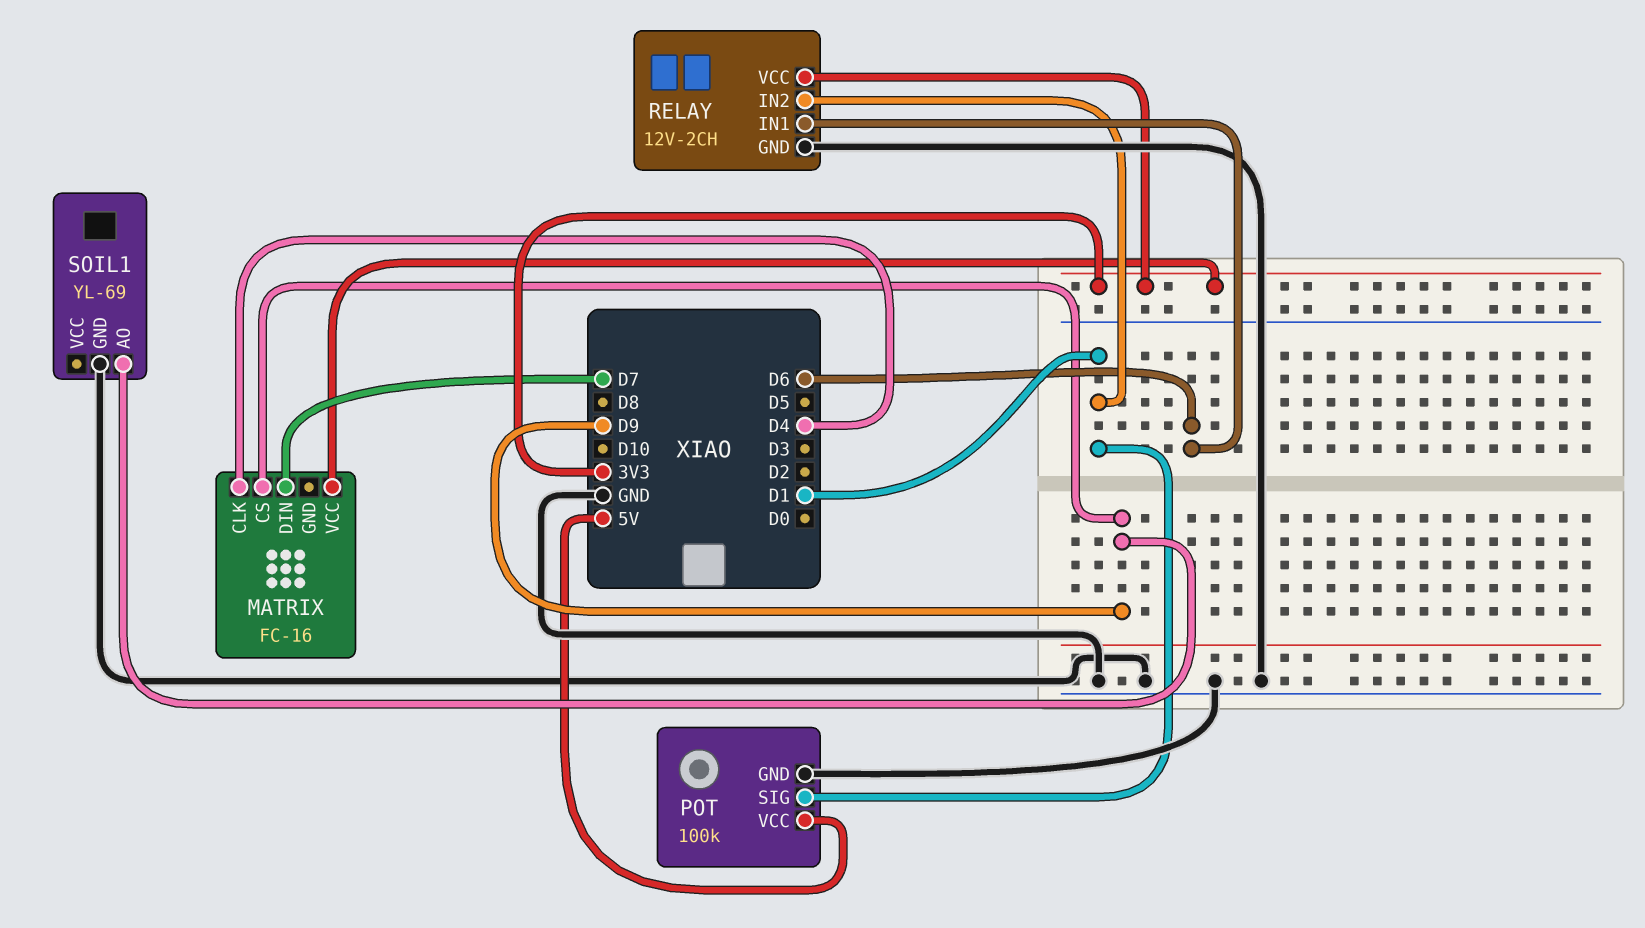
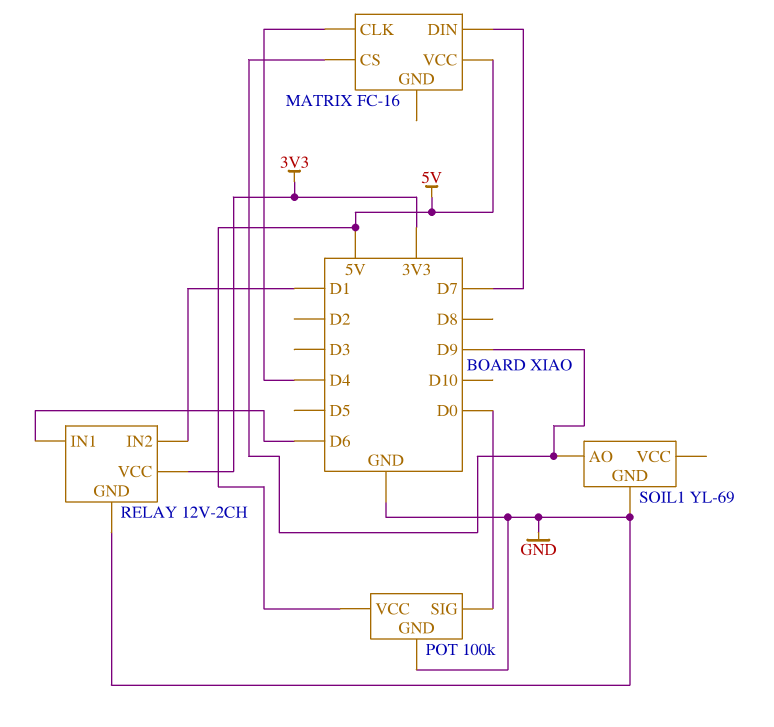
MATRIX pin VCC: 3V3 -> 5V
POT pin SIG: D1 -> D0

